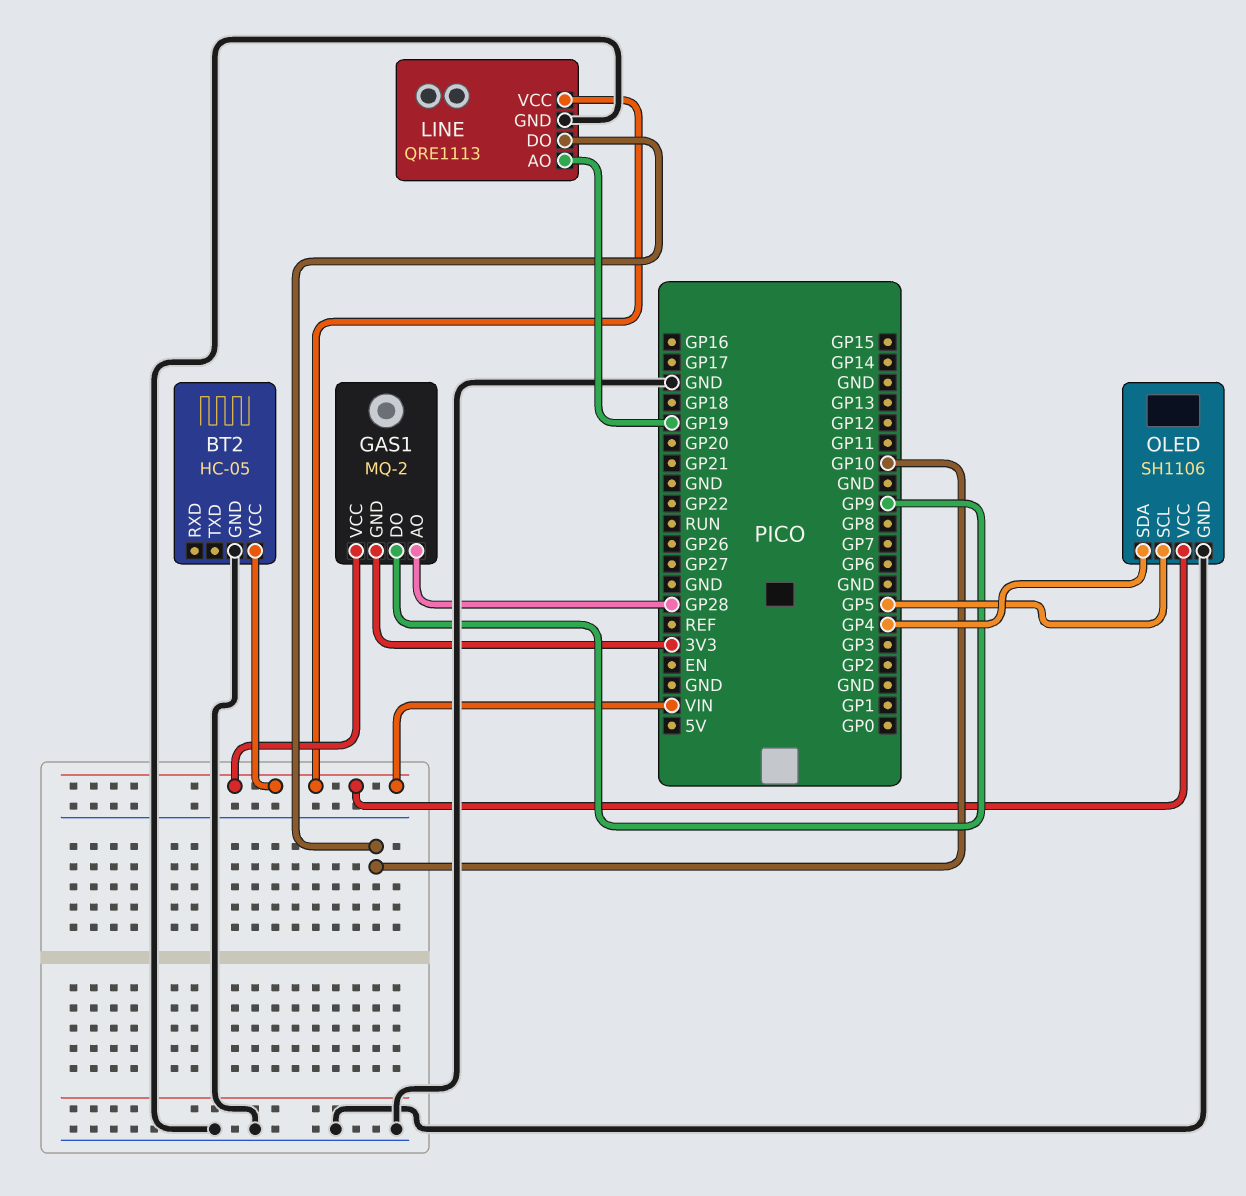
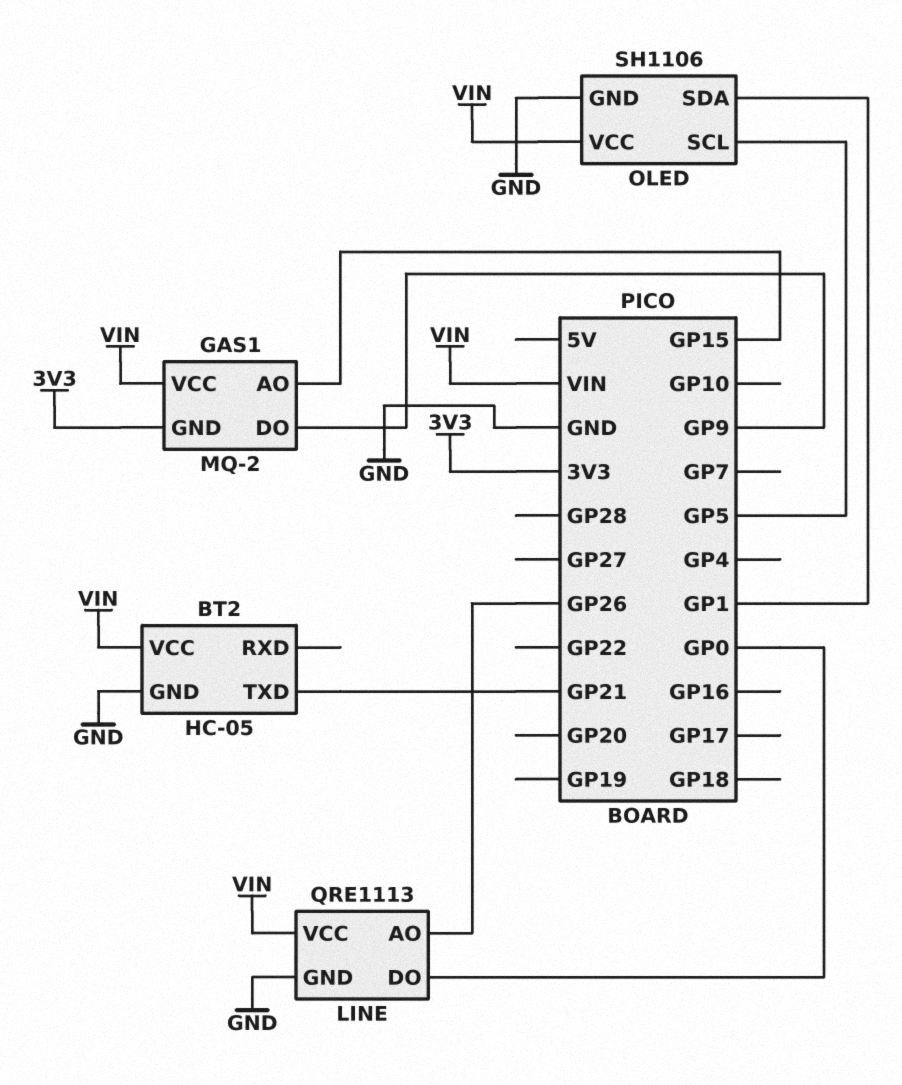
BT2 pin TXD: none -> GP21
GAS1 pin AO: GP28 -> GP15
LINE pin AO: GP19 -> GP26
LINE pin DO: GP10 -> GP0
OLED pin SDA: GP4 -> GP1

